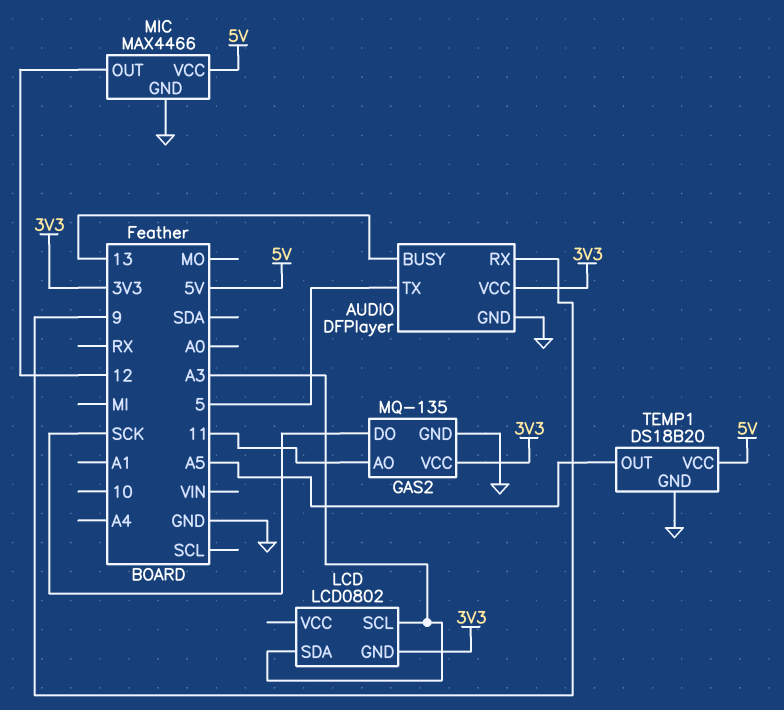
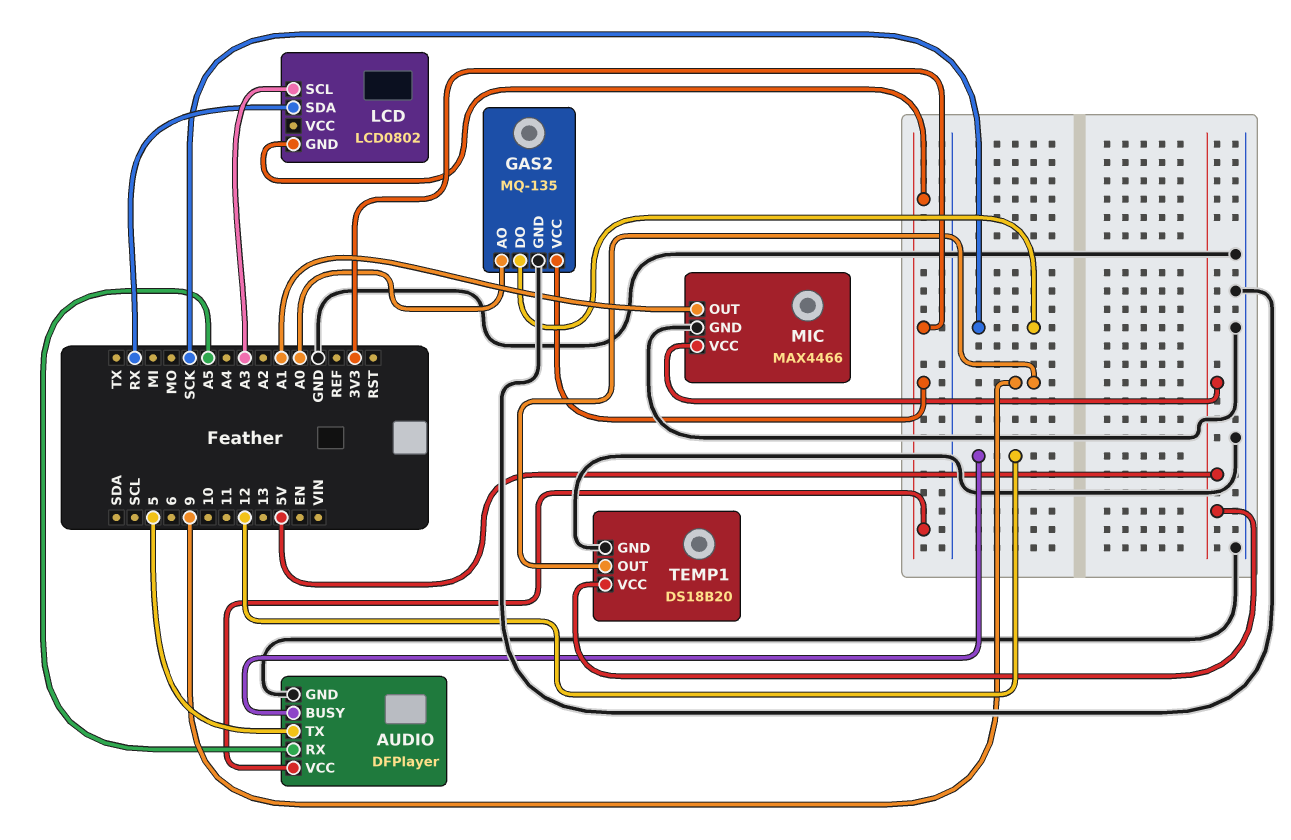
AUDIO pin BUSY: 13 -> 12
AUDIO pin RX: 9 -> A5
GAS2 pin AO: 11 -> A0
LCD pin SDA: A3 -> RX
MIC pin OUT: 12 -> A1
TEMP1 pin OUT: A5 -> 9

